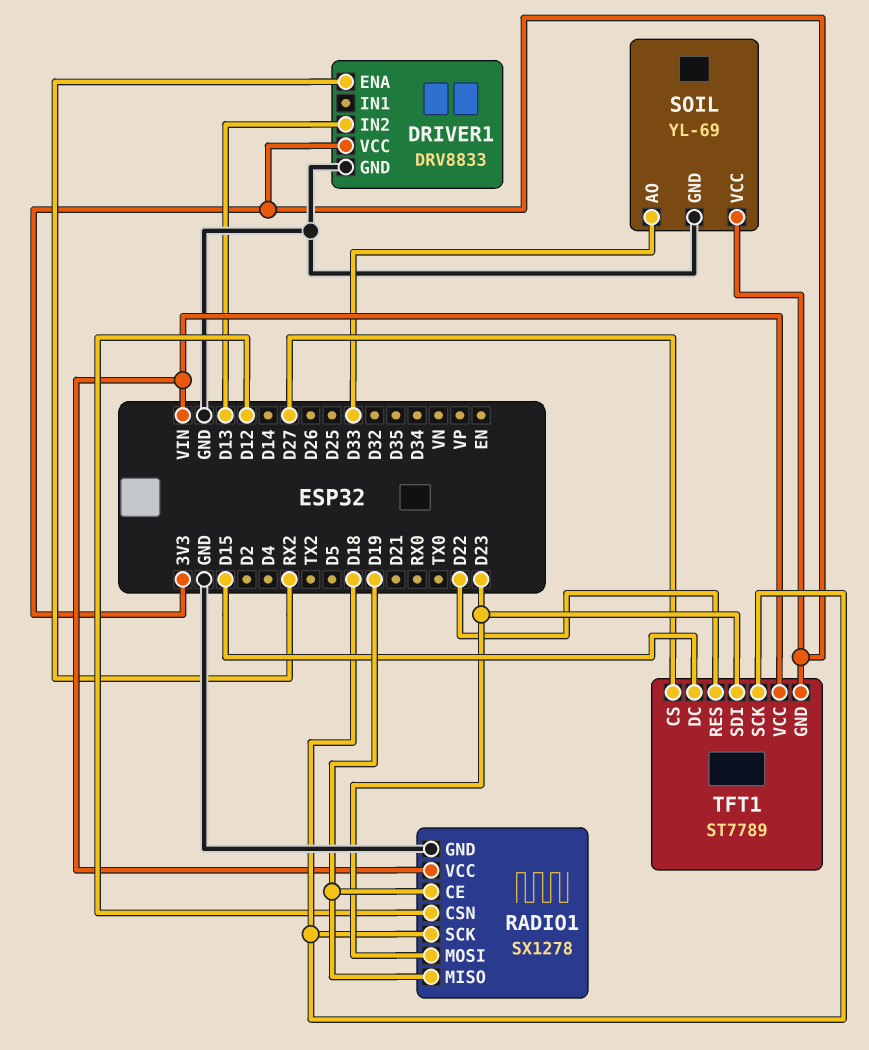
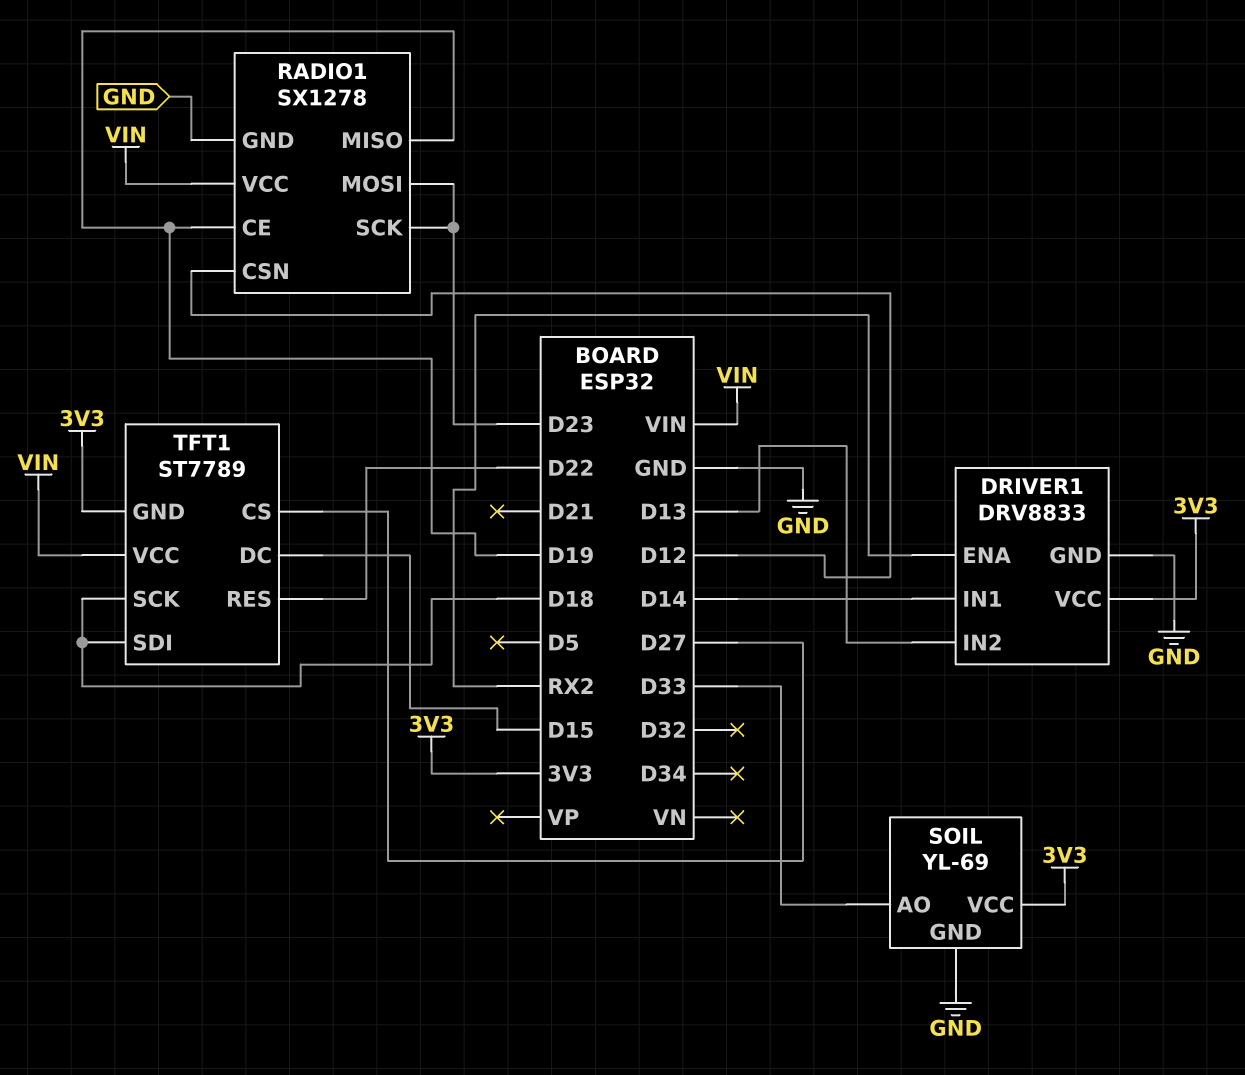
DRIVER1 pin IN1: none -> D14
RADIO1 pin SCK: D18 -> D23
TFT1 pin SDI: D23 -> D18

